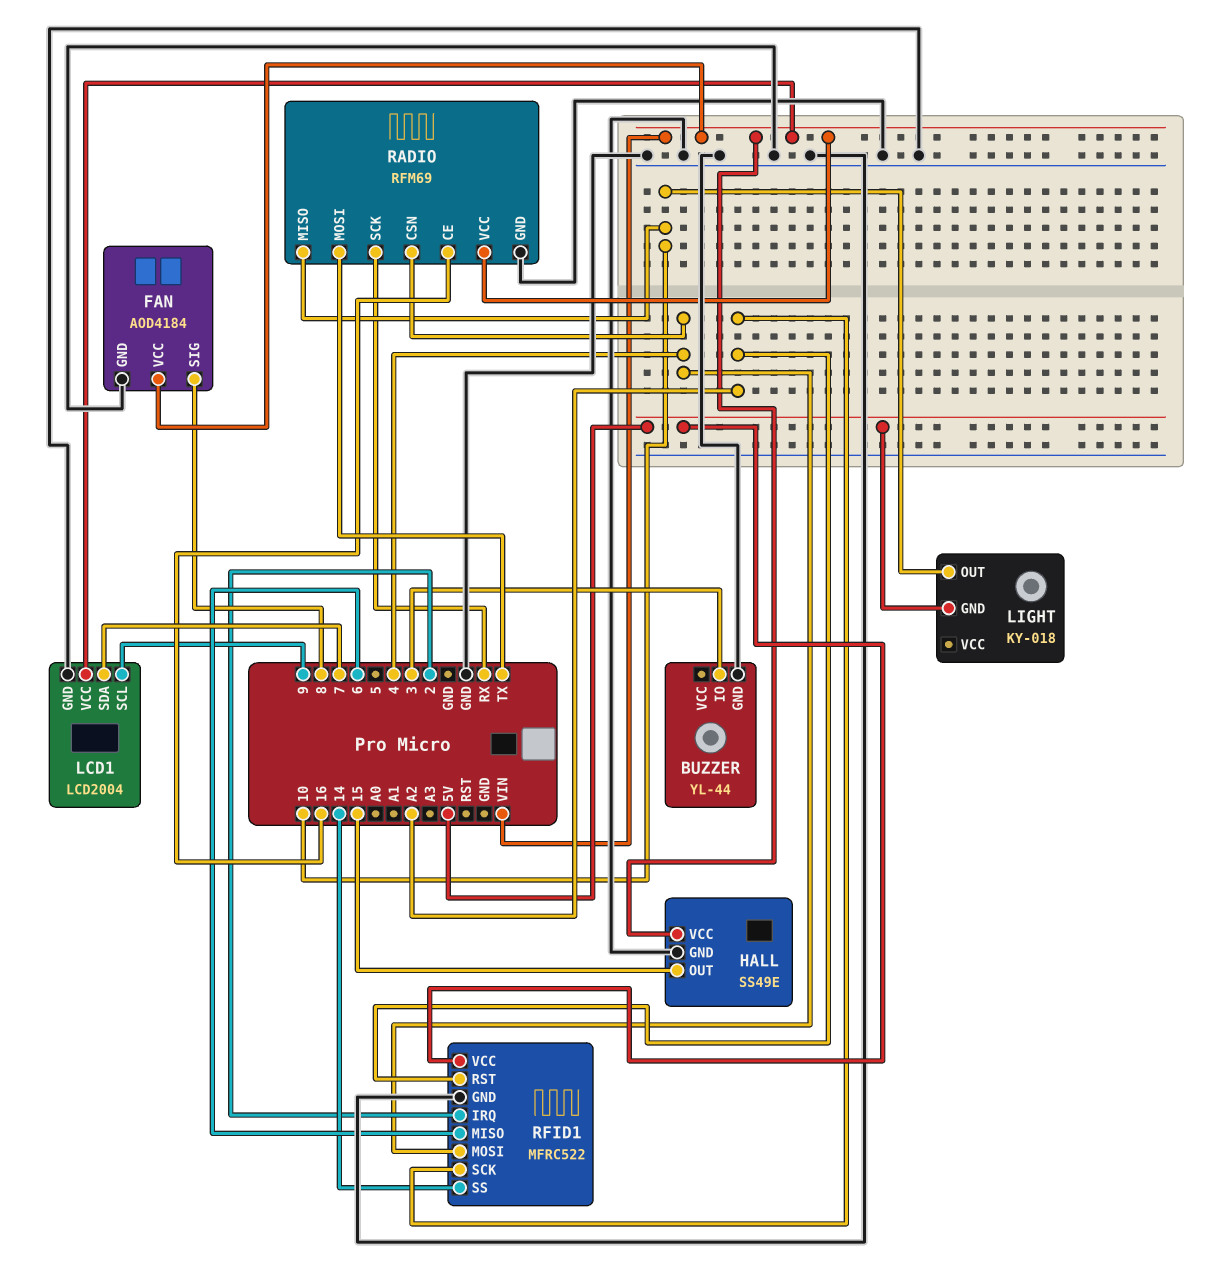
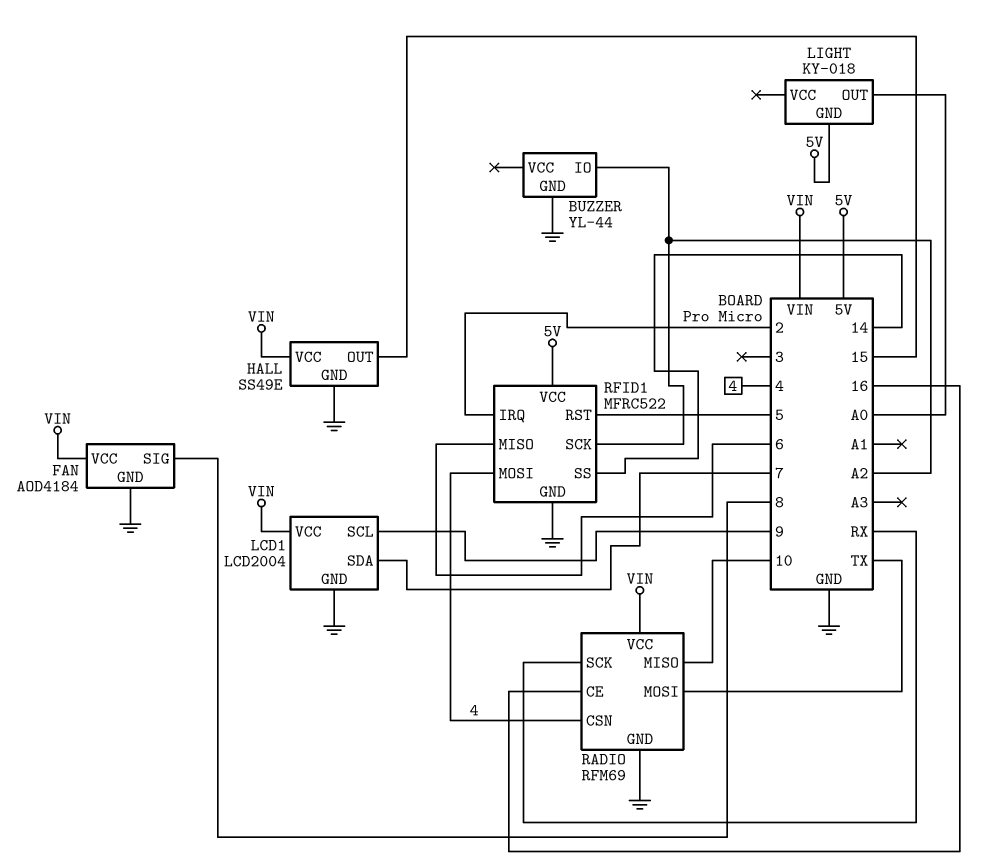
BUZZER pin IO: 3 -> A2
LIGHT pin OUT: 10 -> A0
RFID1 pin RST: A2 -> 5

